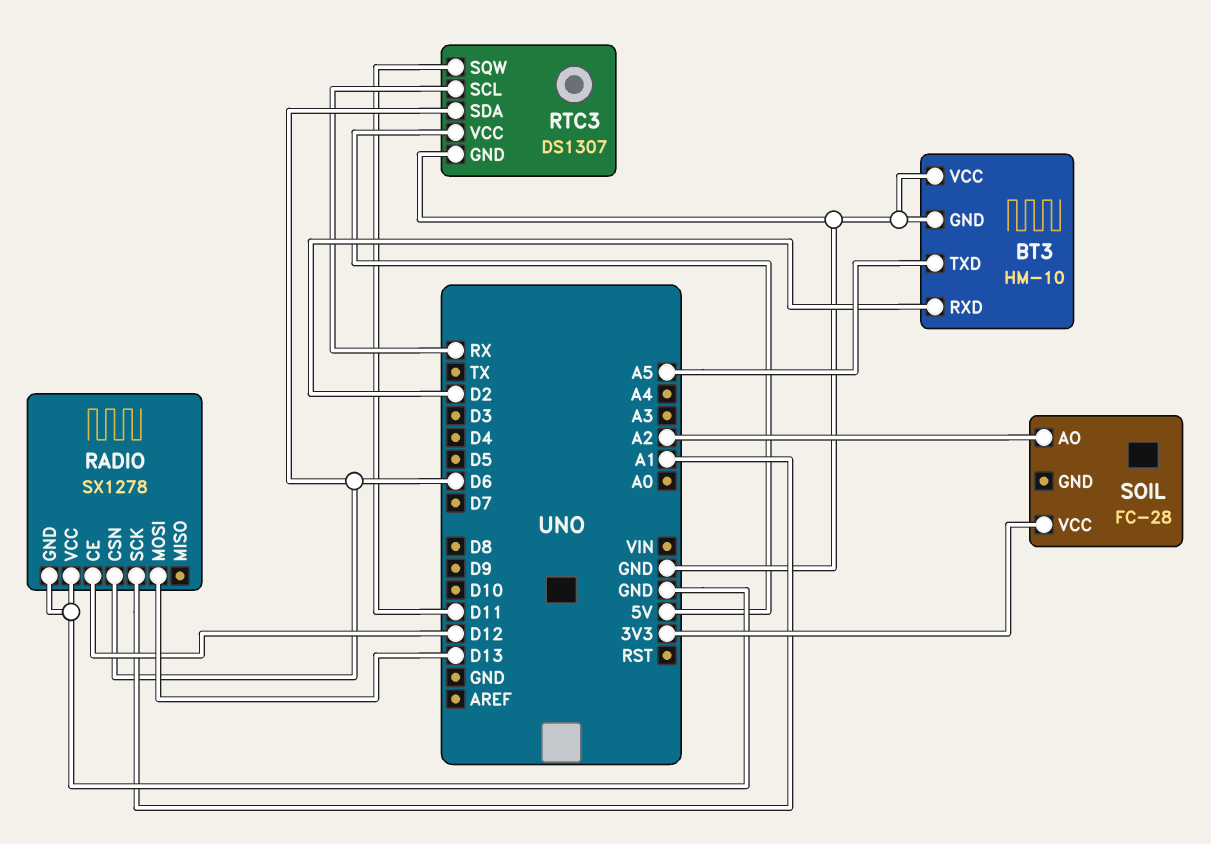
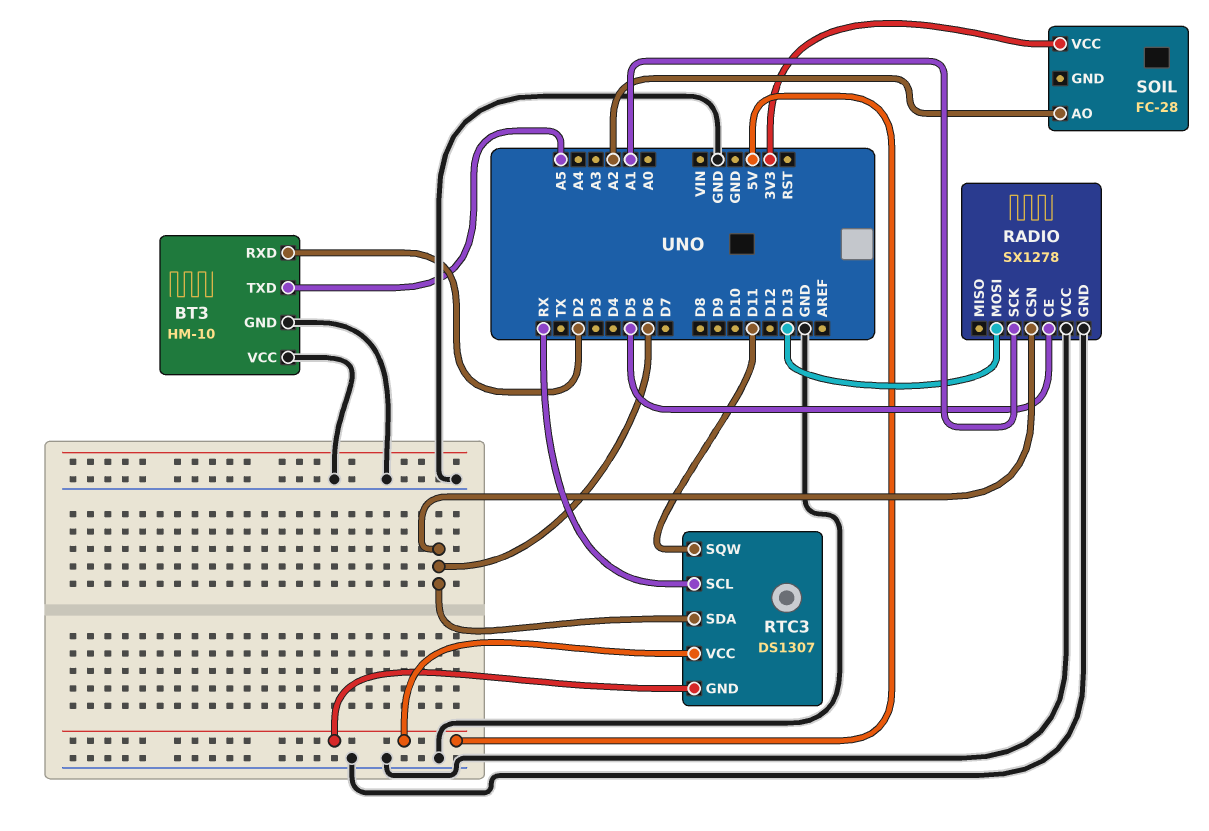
RADIO pin CE: D12 -> D5
RTC3 pin GND: GND -> 5V

